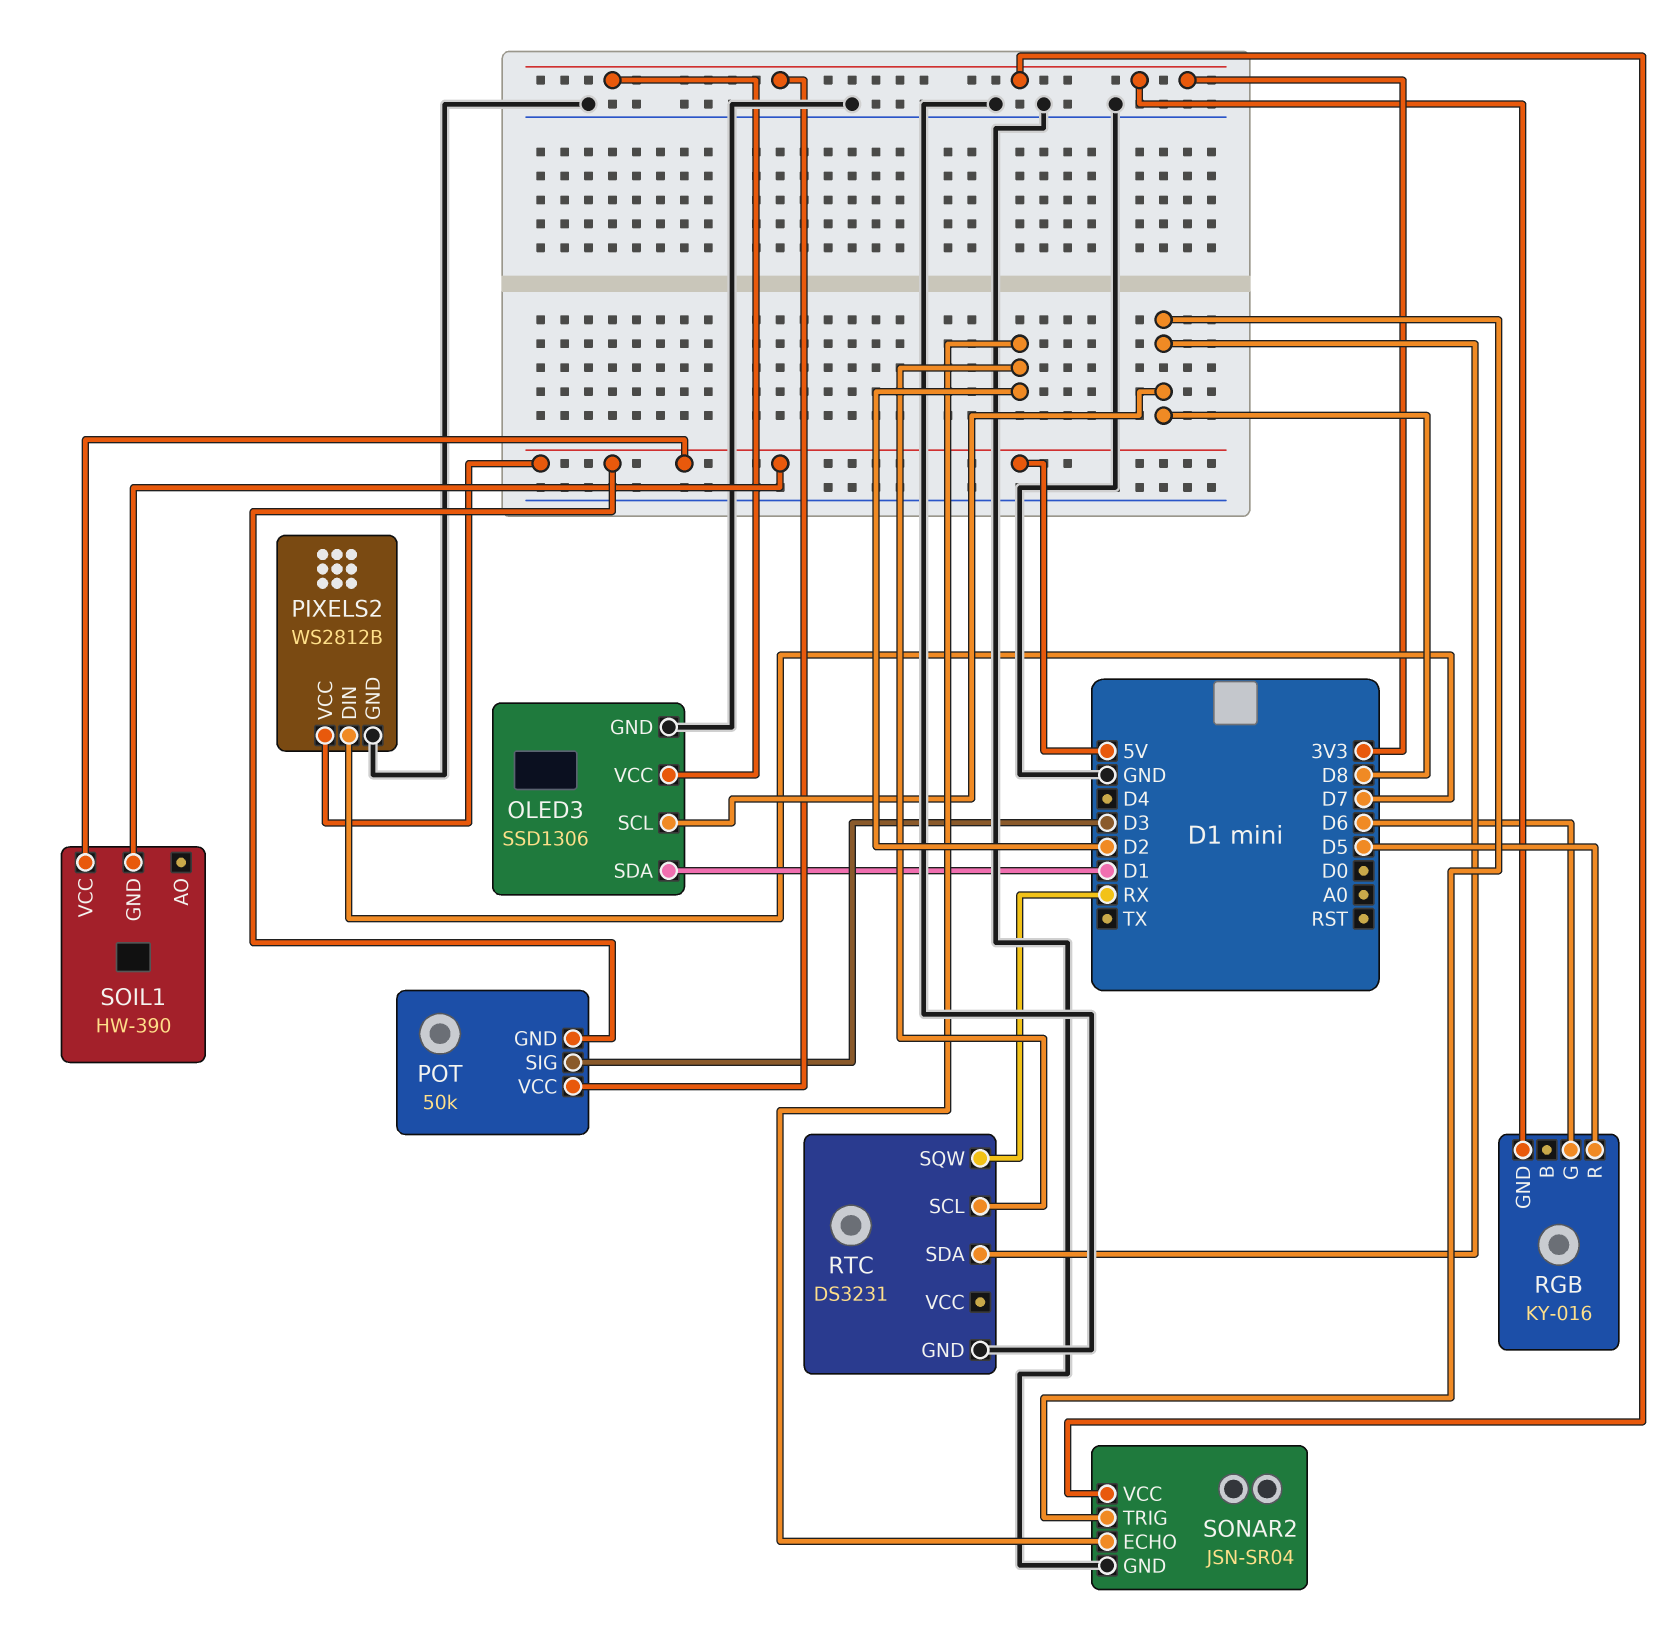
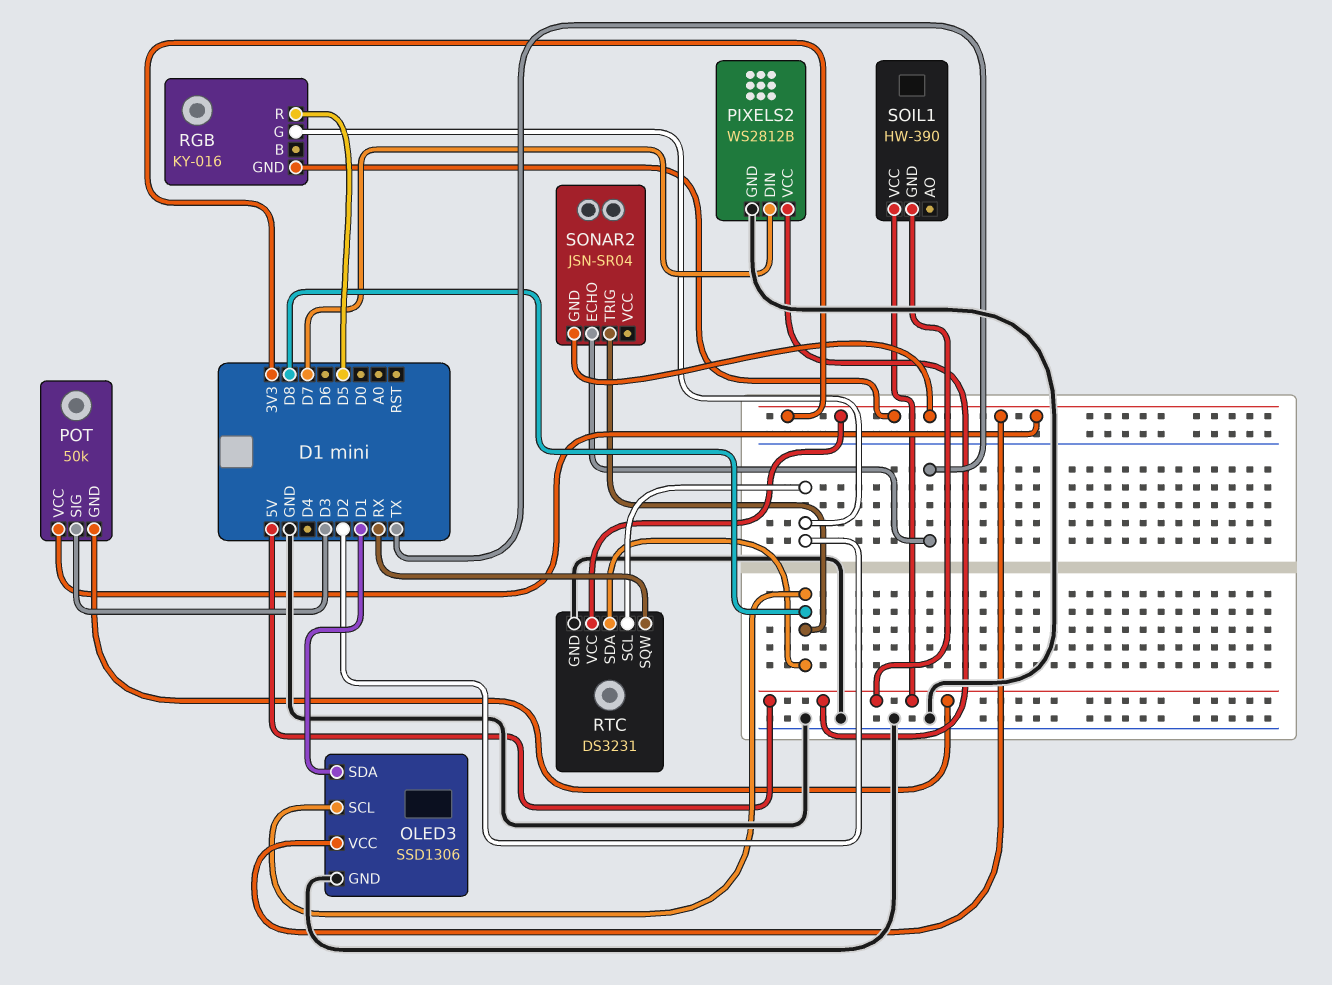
RGB pin G: D6 -> D2
RTC pin VCC: none -> 3V3
SONAR2 pin ECHO: D2 -> TX
SONAR2 pin GND: GND -> 3V3
SONAR2 pin VCC: 3V3 -> none

